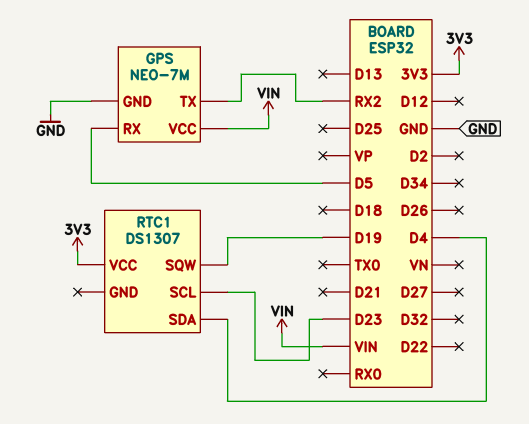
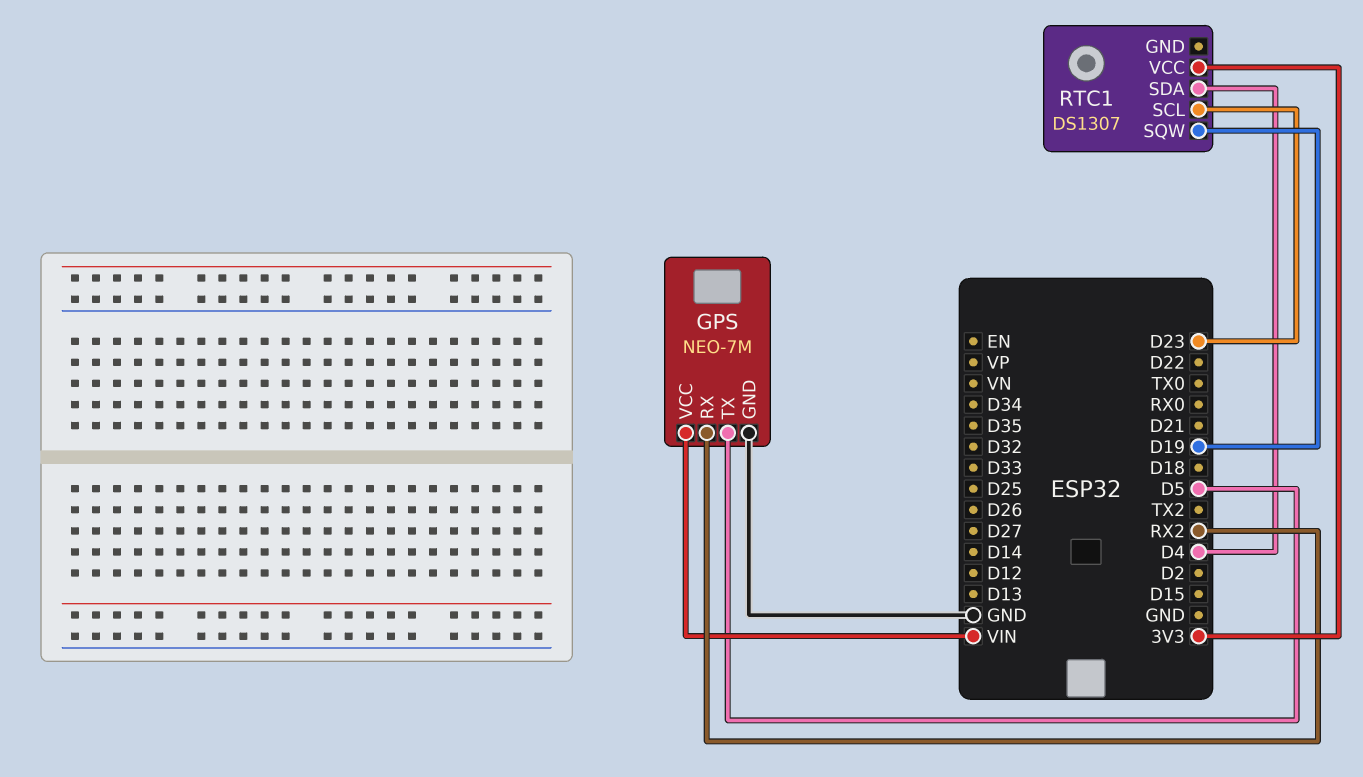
GPS pin RX: D5 -> RX2
GPS pin TX: RX2 -> D5

